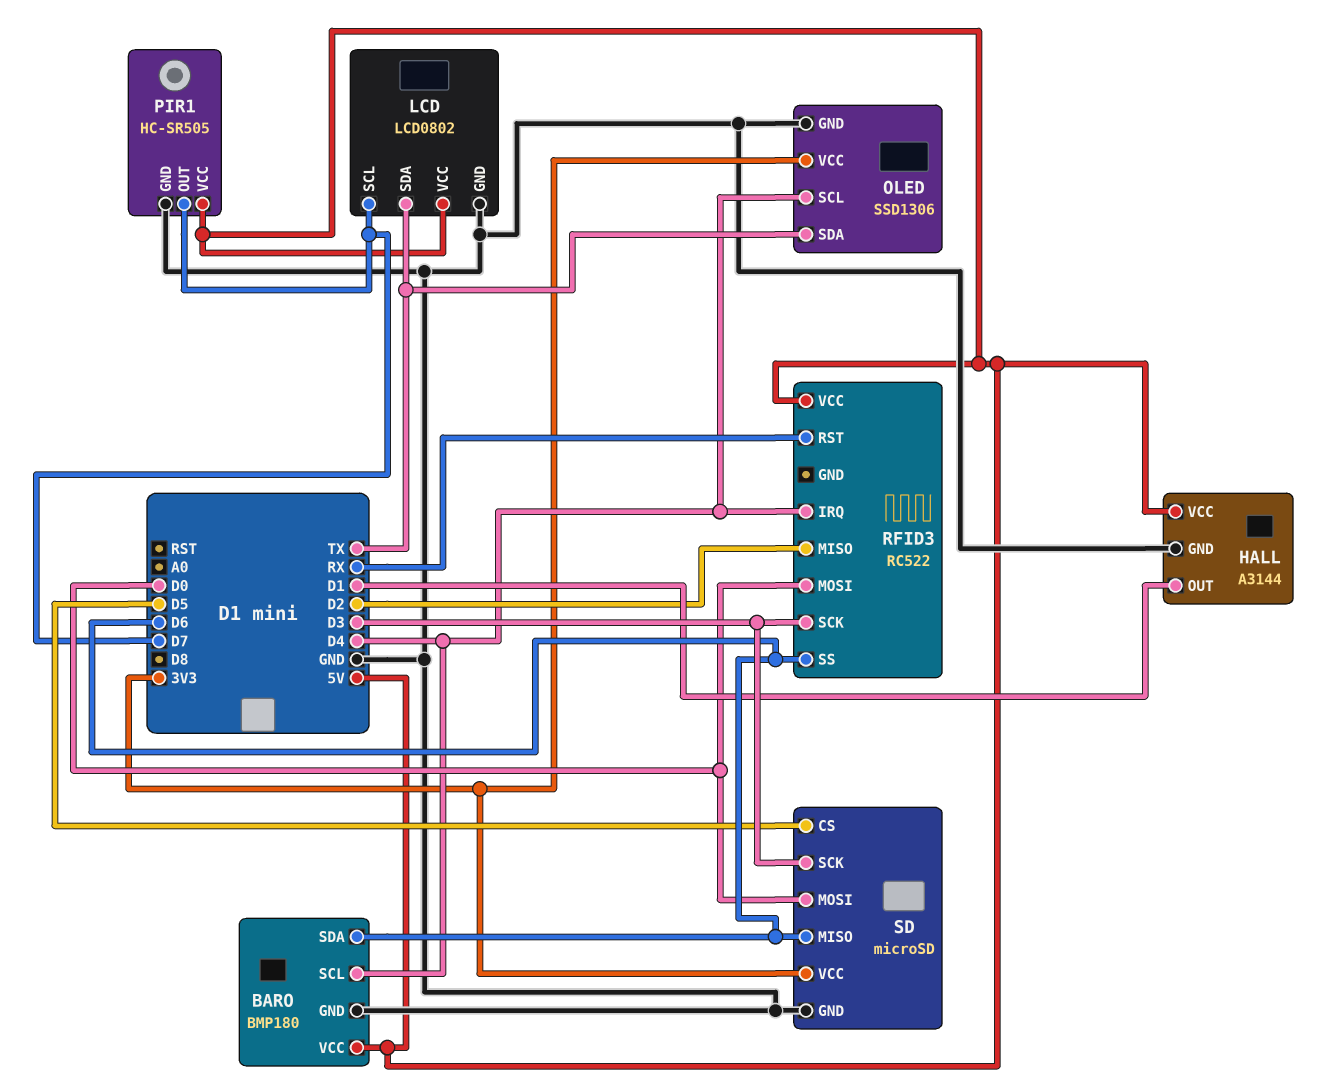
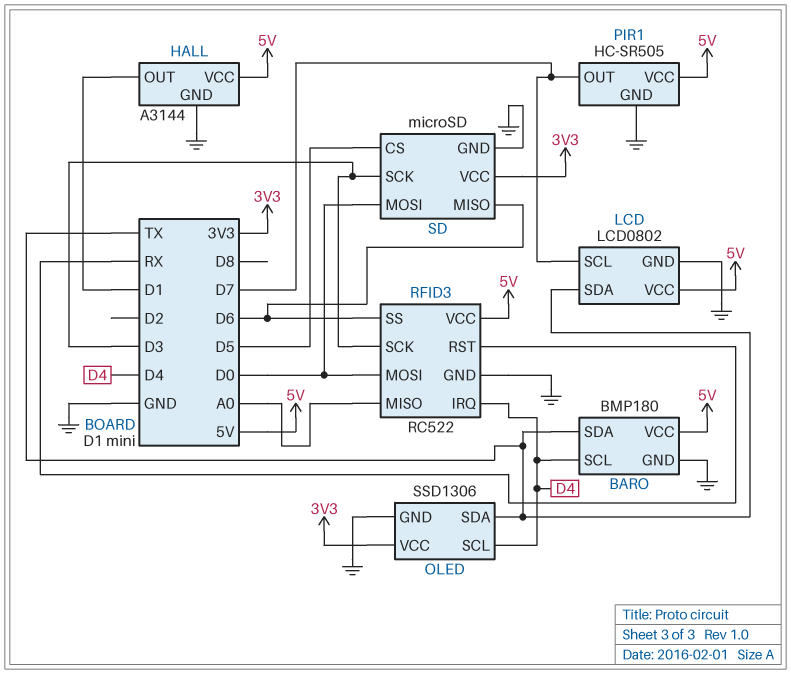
BARO pin SDA: D6 -> TX
RFID3 pin GND: none -> GND
RFID3 pin MISO: D2 -> A0

